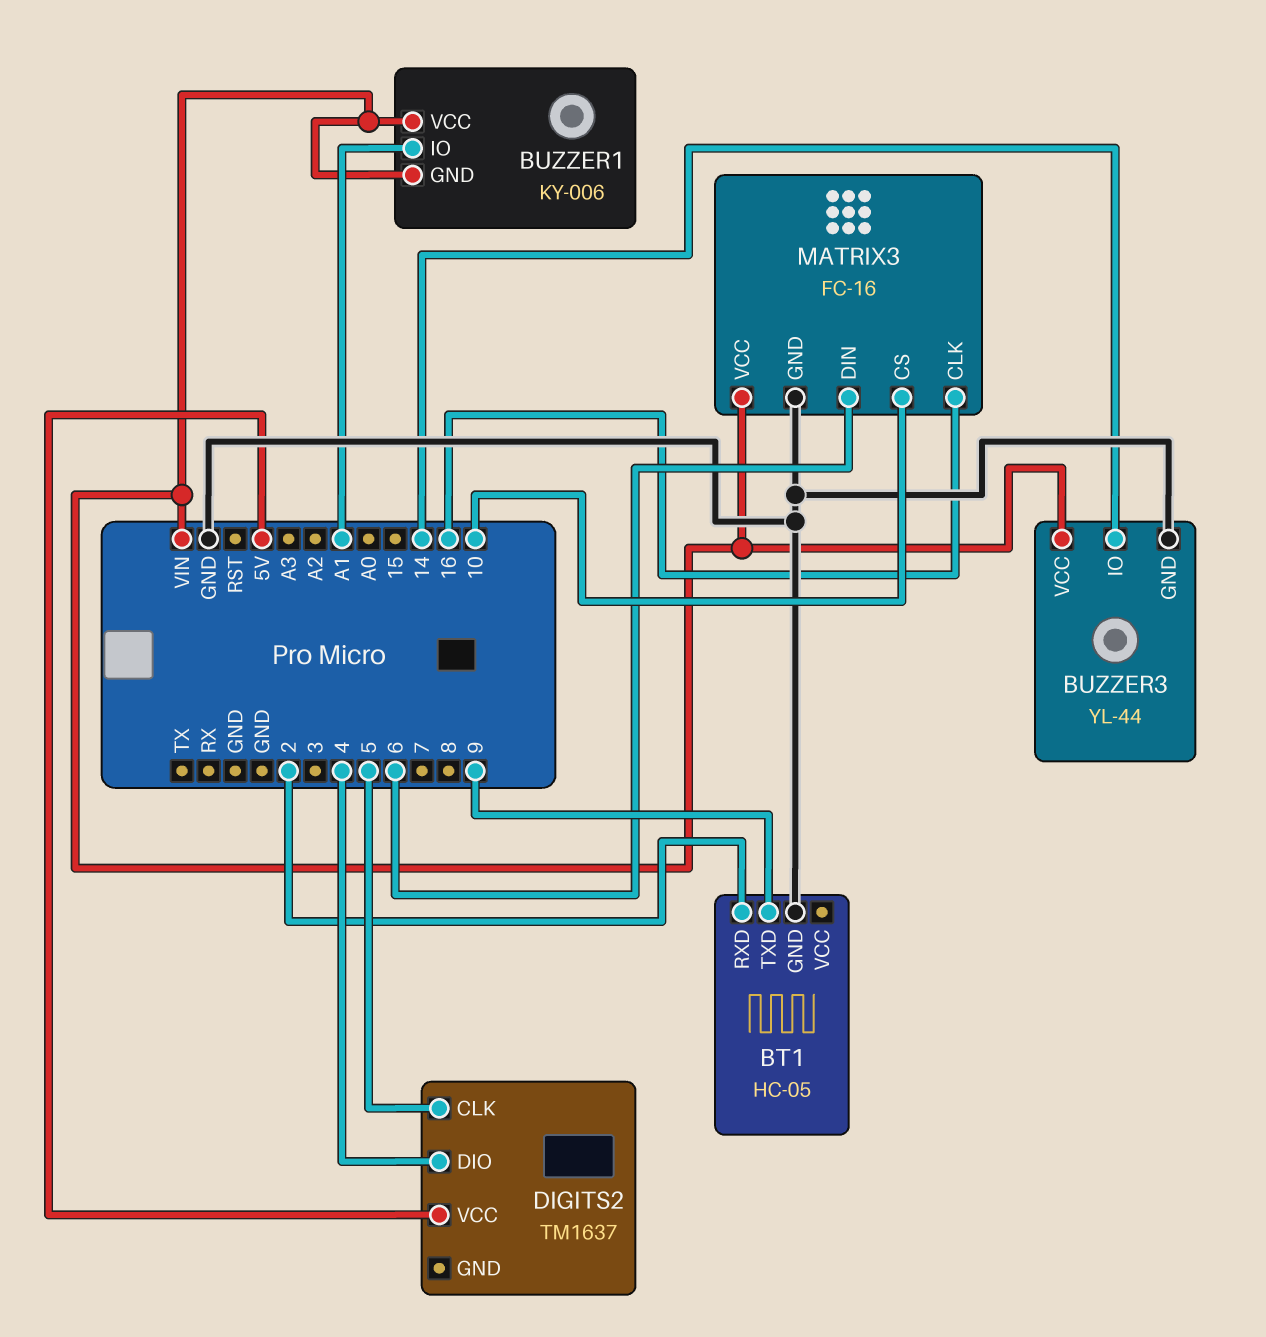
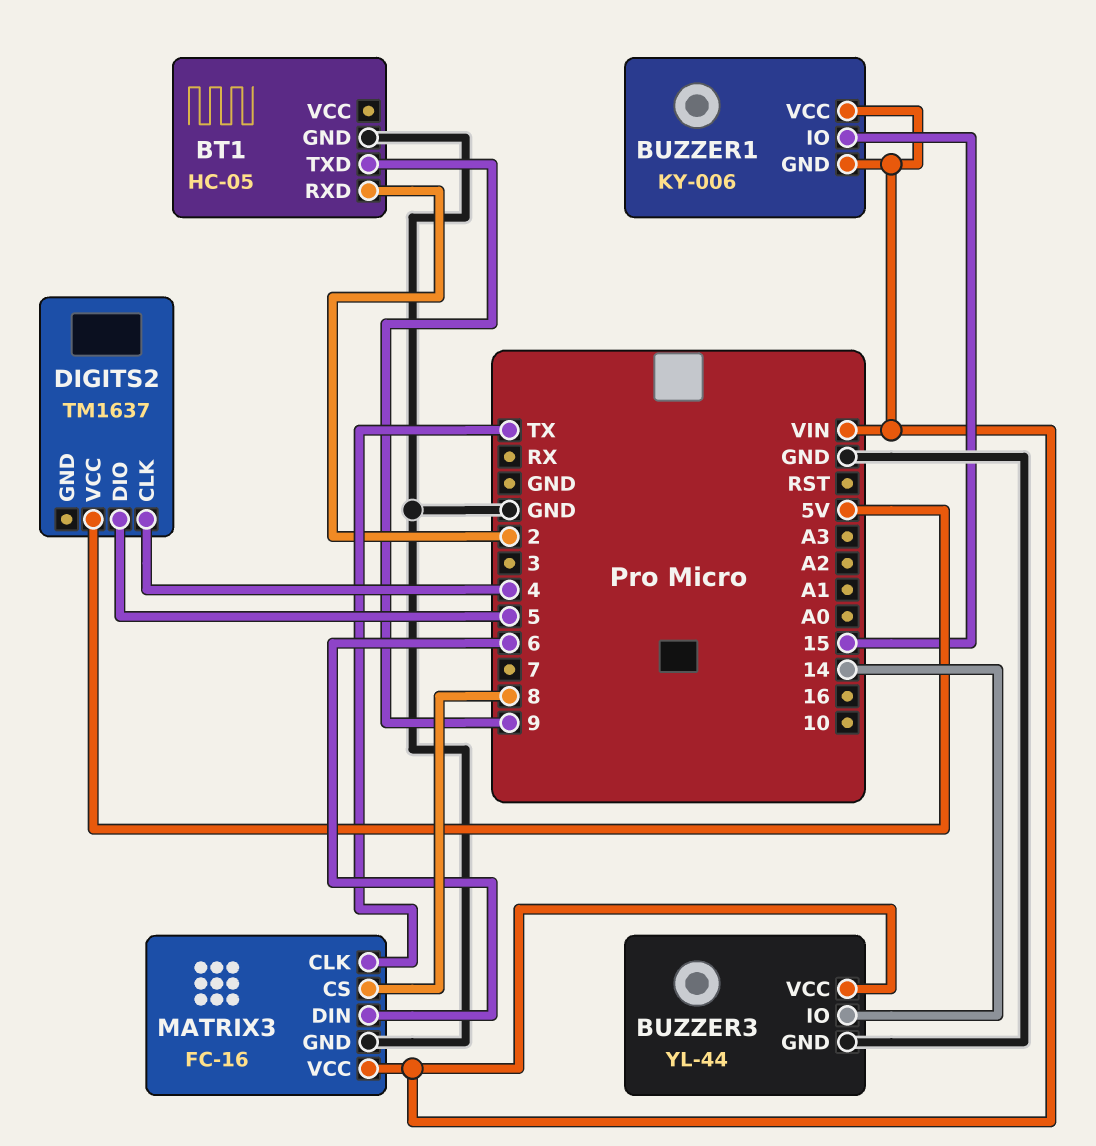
BUZZER1 pin IO: A1 -> 15
DIGITS2 pin CLK: 5 -> 4
DIGITS2 pin DIO: 4 -> 5
MATRIX3 pin CLK: 16 -> TX
MATRIX3 pin CS: 10 -> 8

